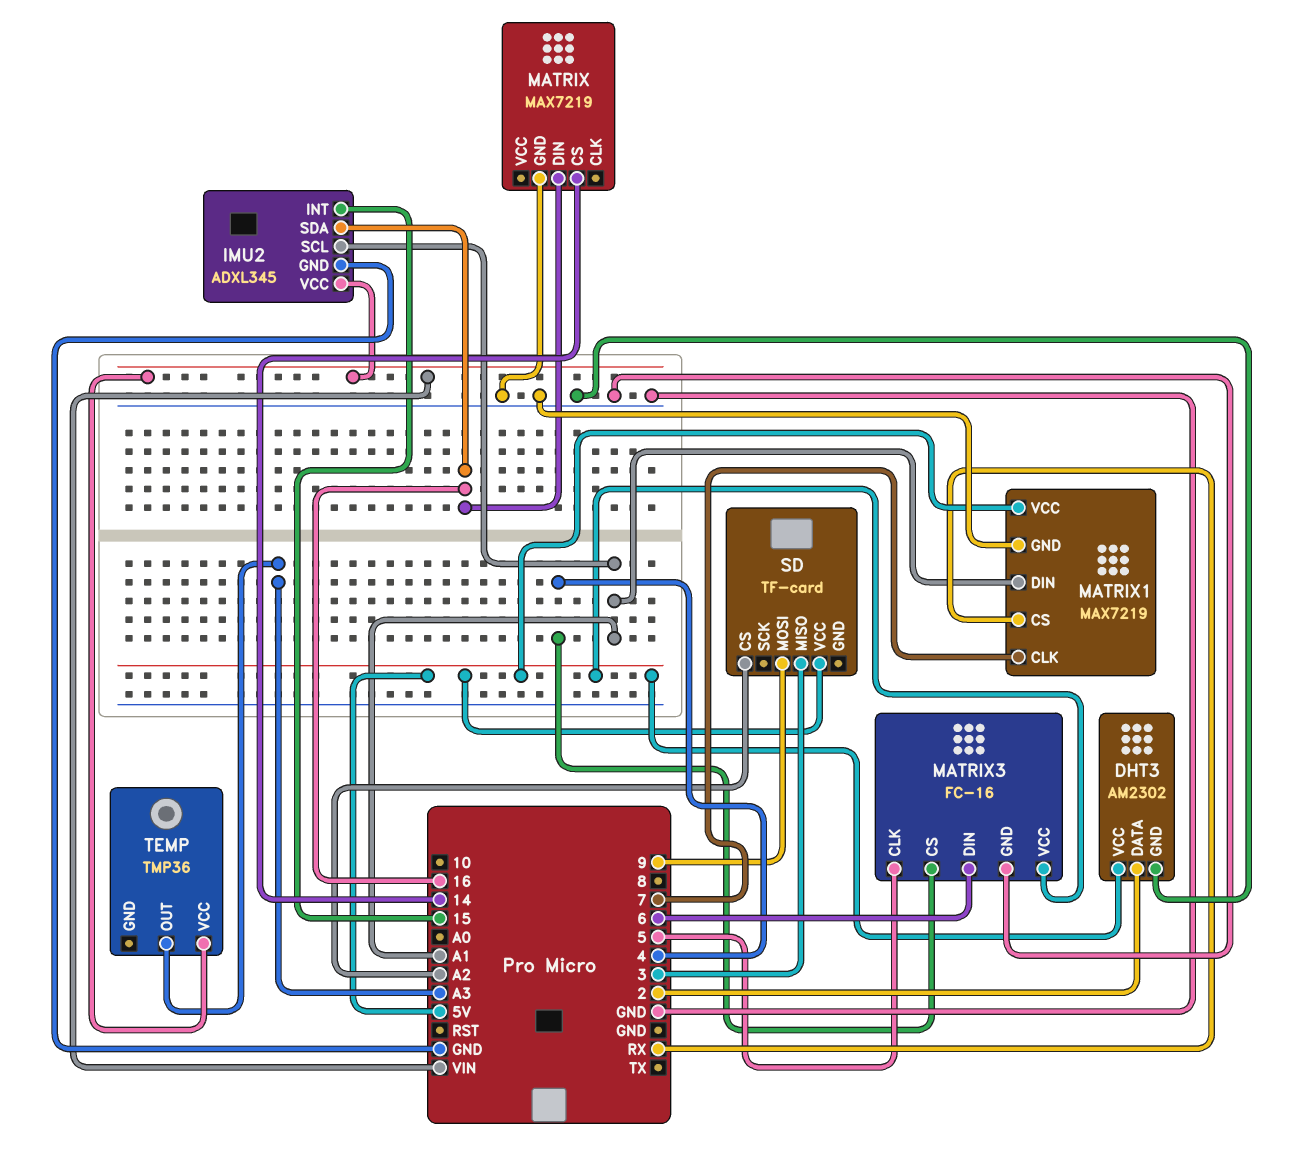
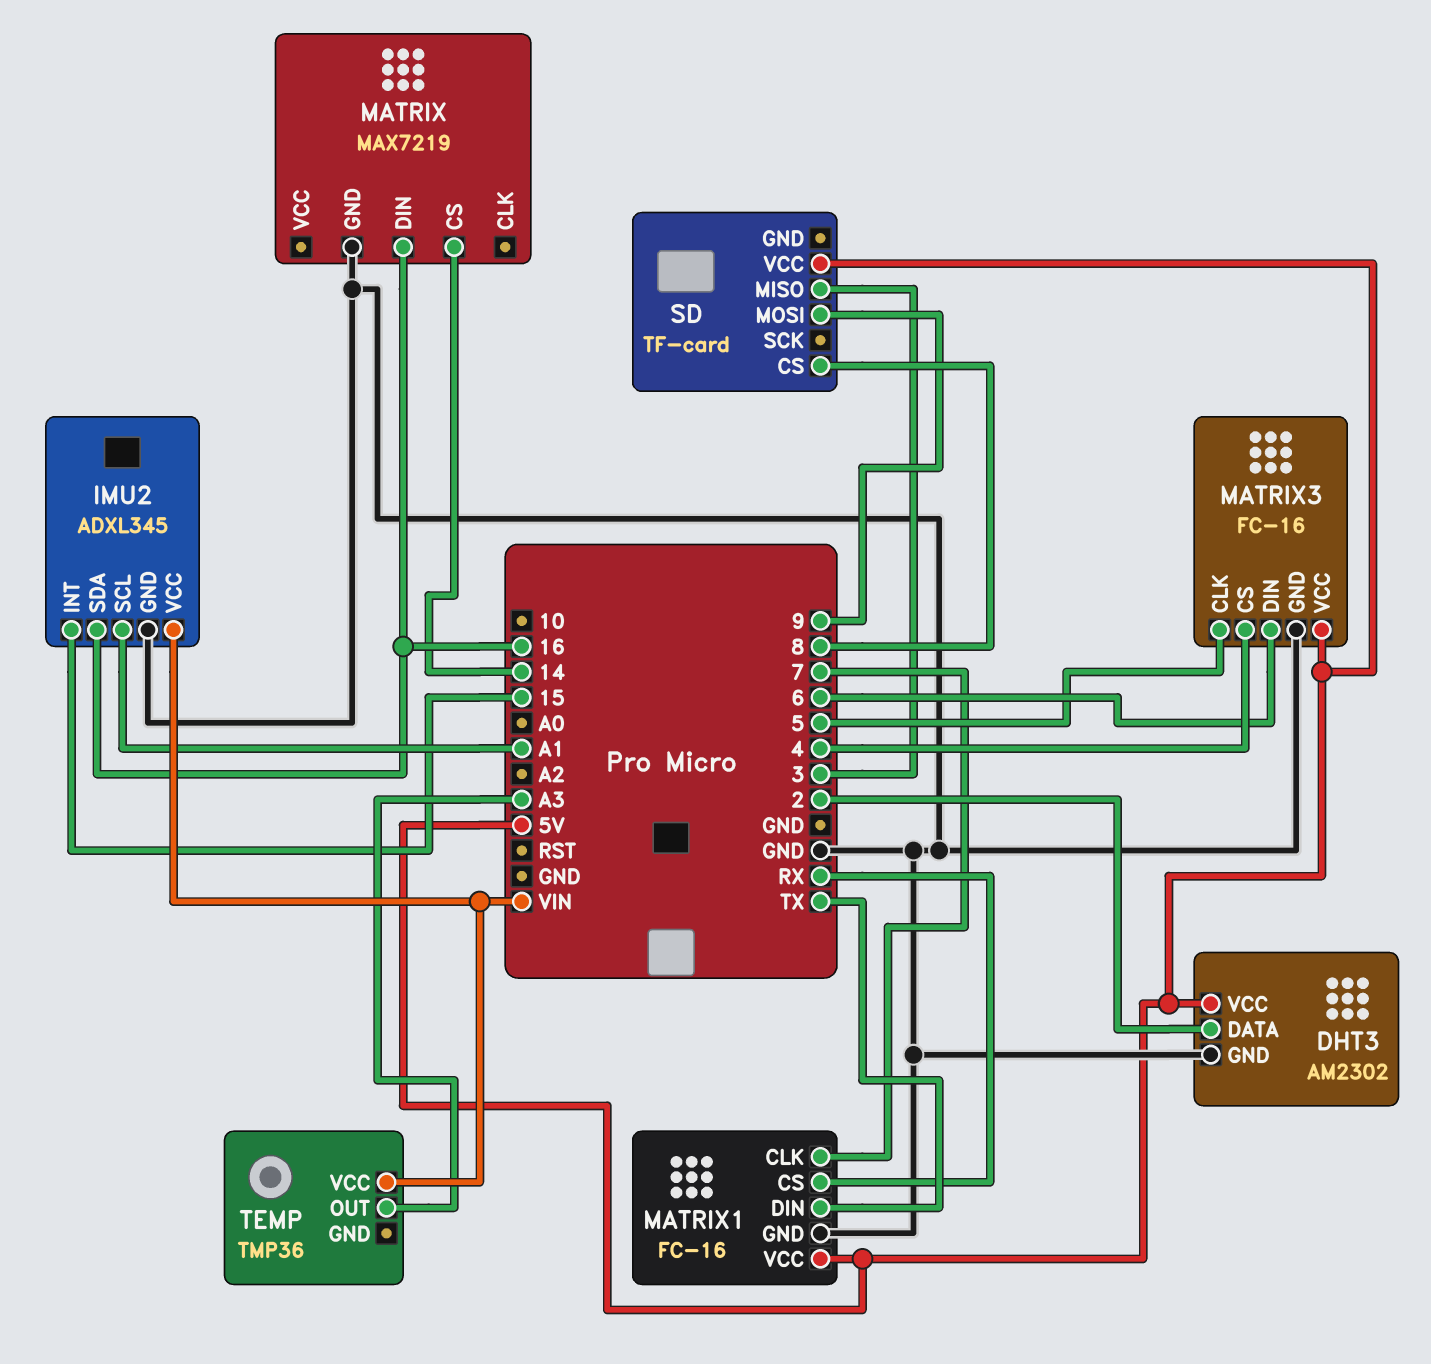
MATRIX1: MAX7219 -> FC-16
MATRIX1 pin DIN: A1 -> TX
SD pin CS: A2 -> 8

